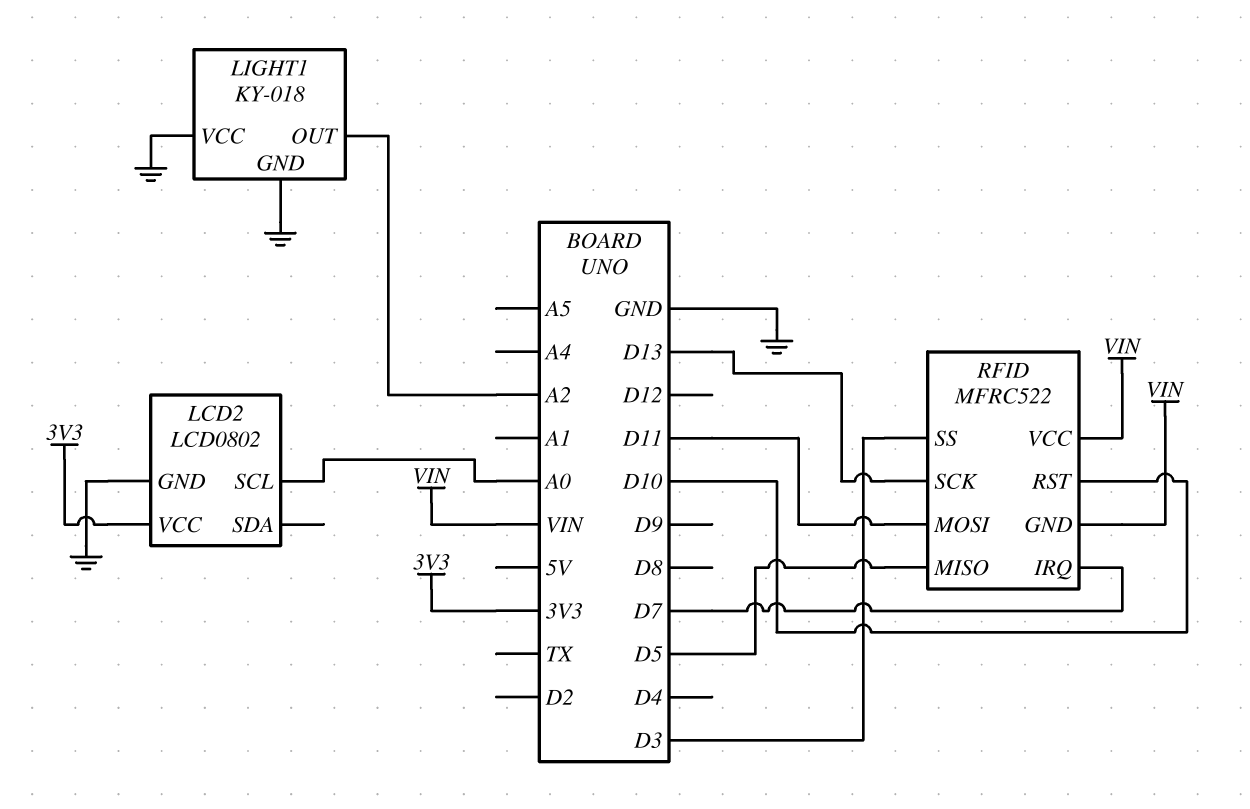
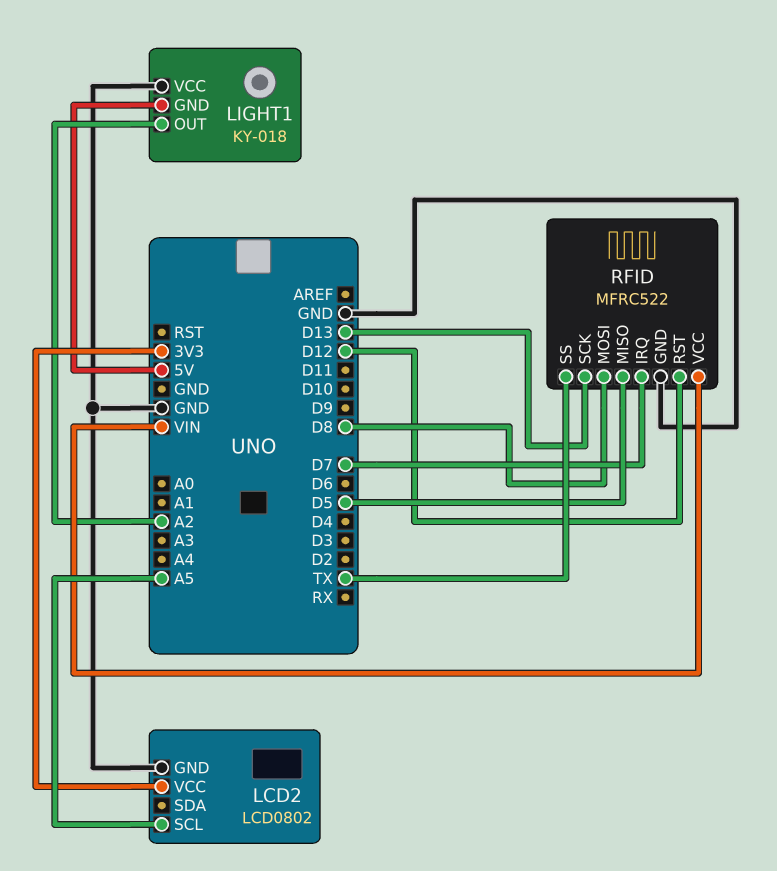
LCD2 pin SCL: A0 -> A5
LIGHT1 pin GND: GND -> 5V
RFID pin GND: VIN -> GND
RFID pin MOSI: D11 -> D8
RFID pin RST: D10 -> D12
RFID pin SS: D3 -> TX

